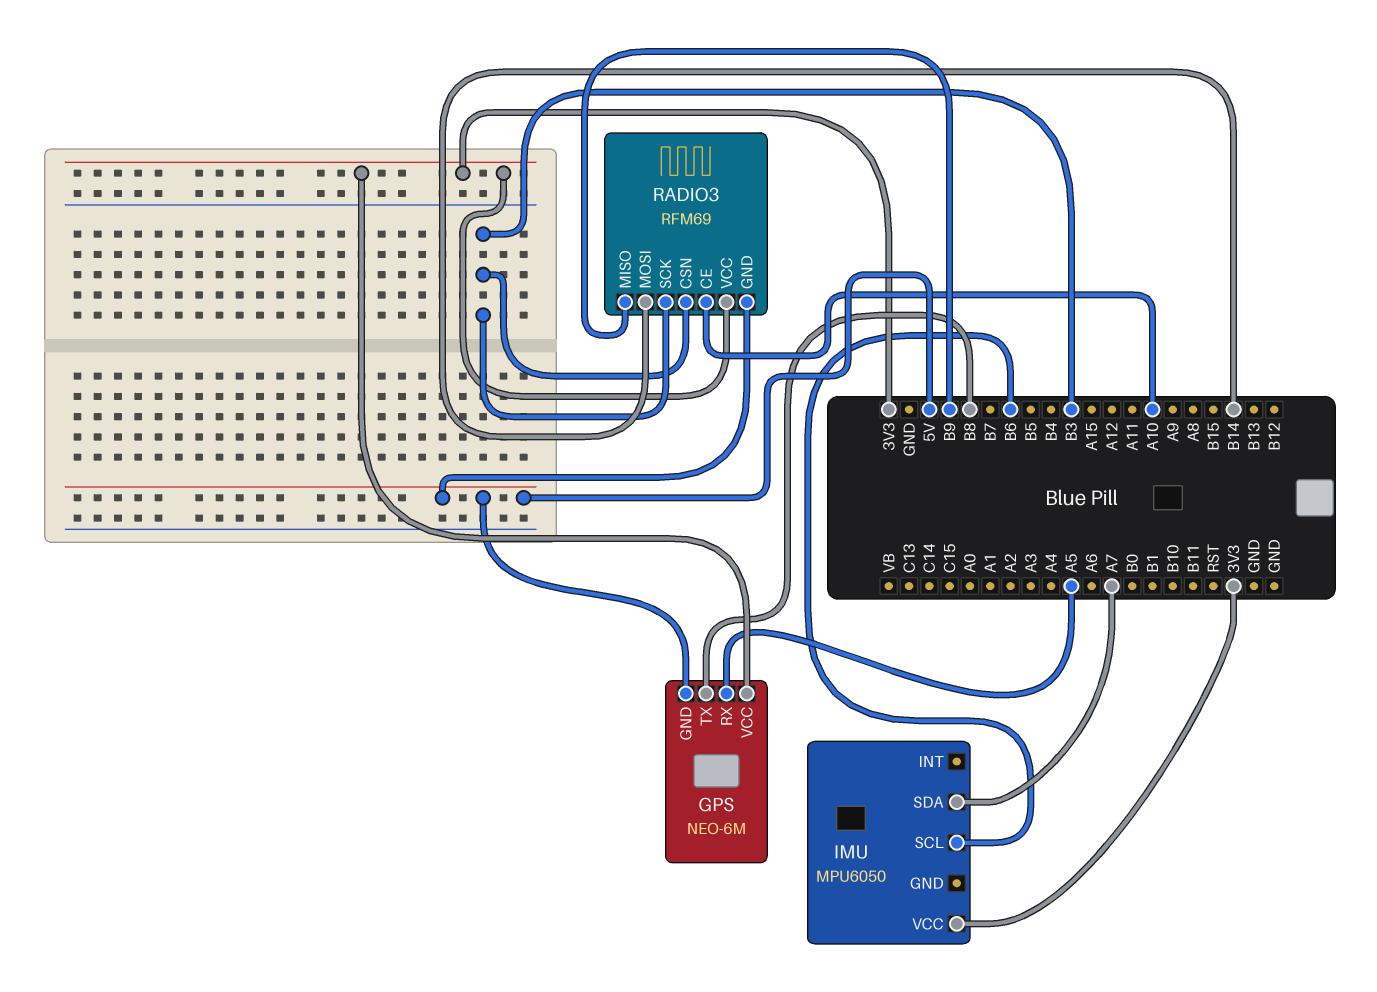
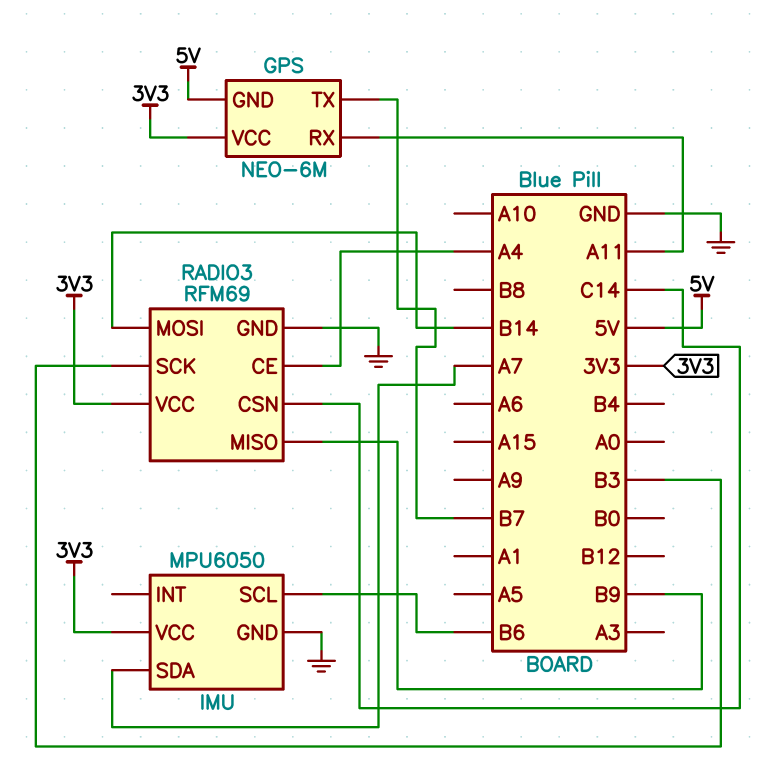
GPS pin RX: A5 -> A11
GPS pin TX: B8 -> B7
IMU pin GND: none -> GND
RADIO3 pin CE: A10 -> A4
RADIO3 pin CSN: B3 -> C14
RADIO3 pin GND: 5V -> GND

